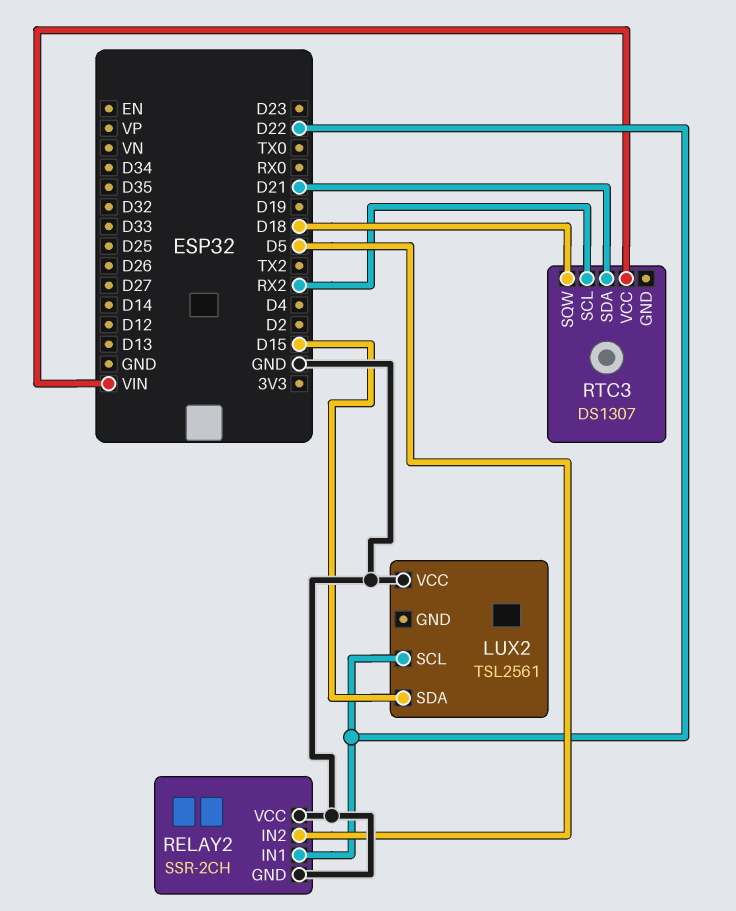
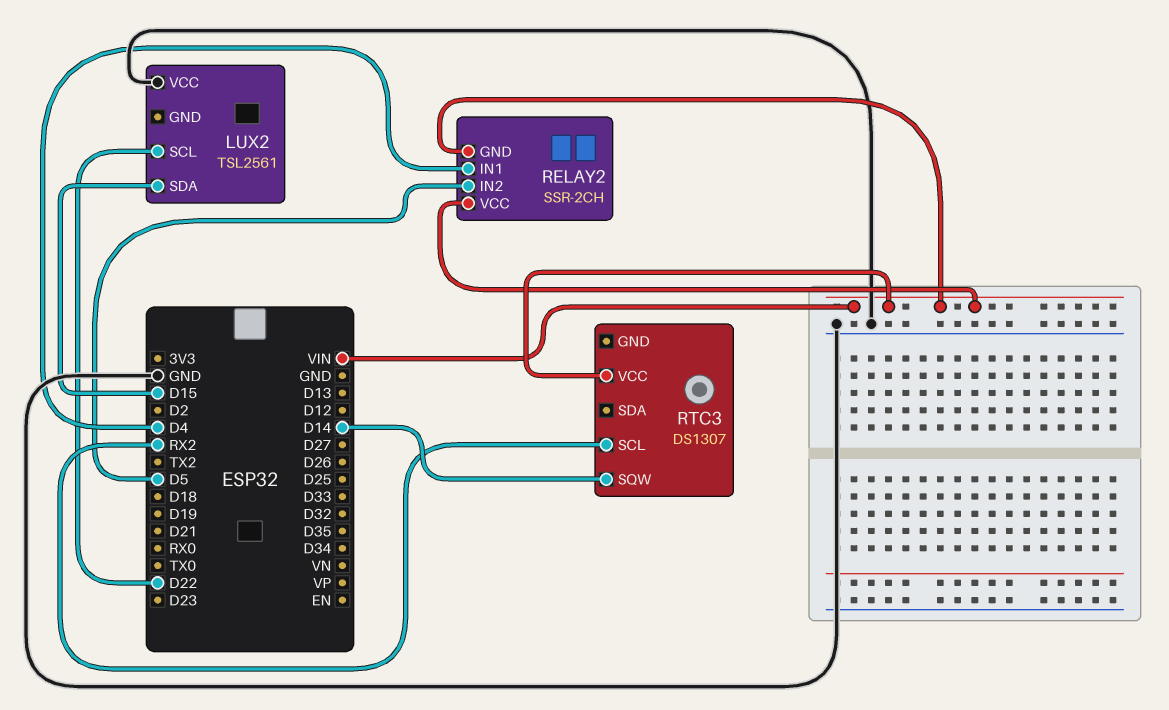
RELAY2 pin GND: GND -> VIN
RELAY2 pin IN1: D22 -> D4
RELAY2 pin VCC: GND -> VIN
RTC3 pin SDA: D21 -> none
RTC3 pin SQW: D18 -> D14

